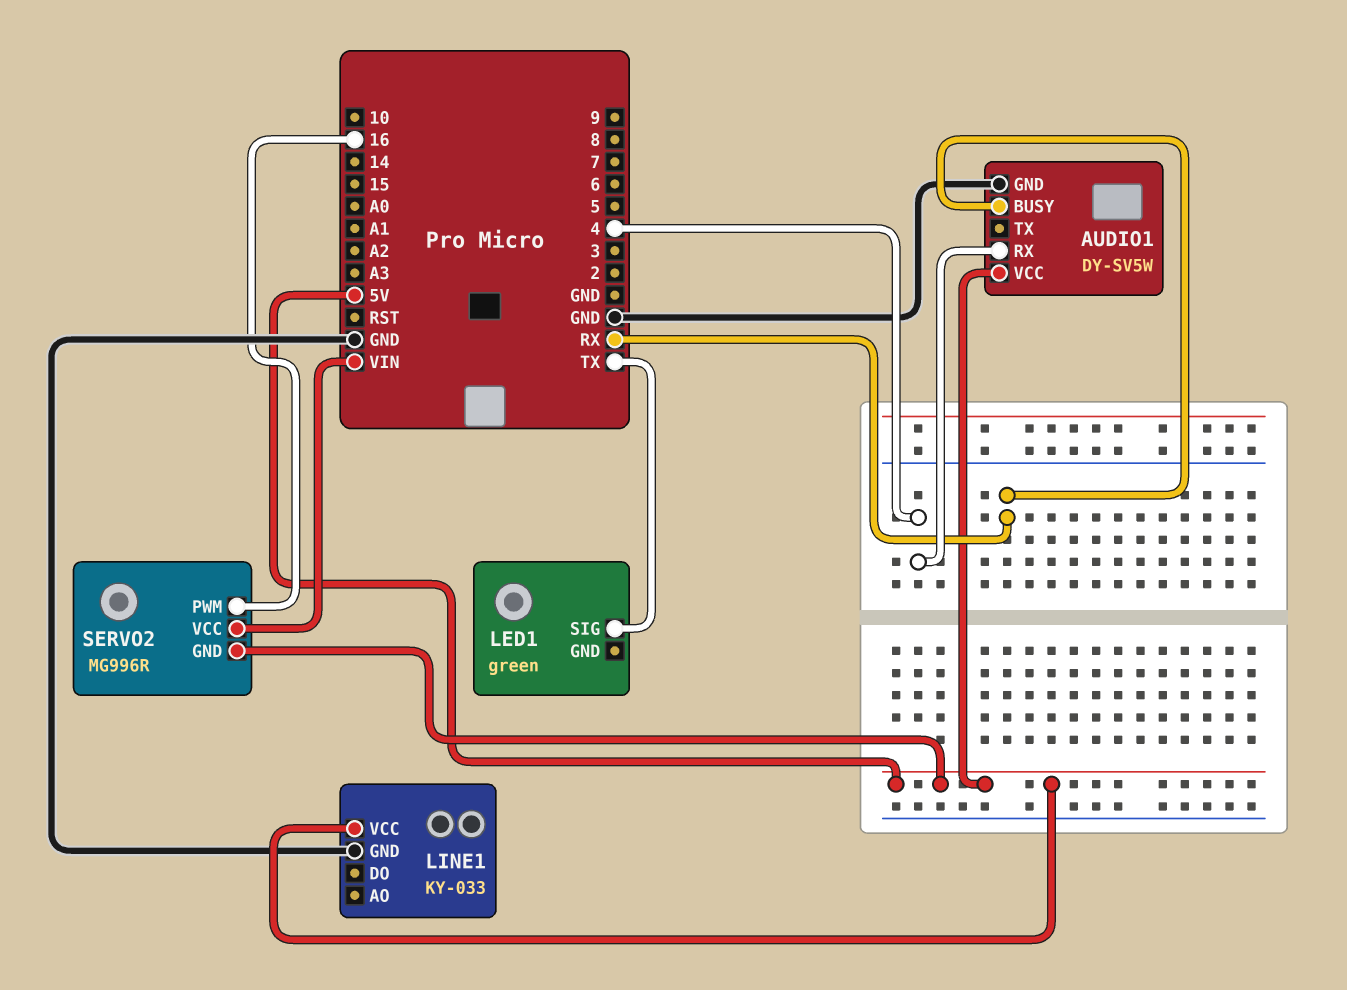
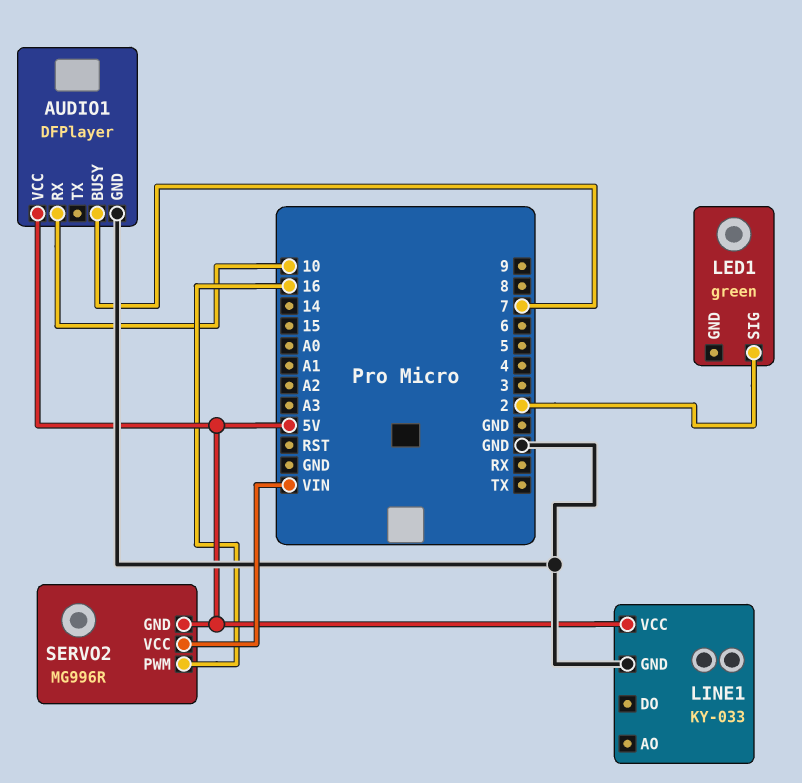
AUDIO1: DY-SV5W -> DFPlayer
AUDIO1 pin BUSY: RX -> 7
AUDIO1 pin RX: 4 -> 10
LED1 pin SIG: TX -> 2

